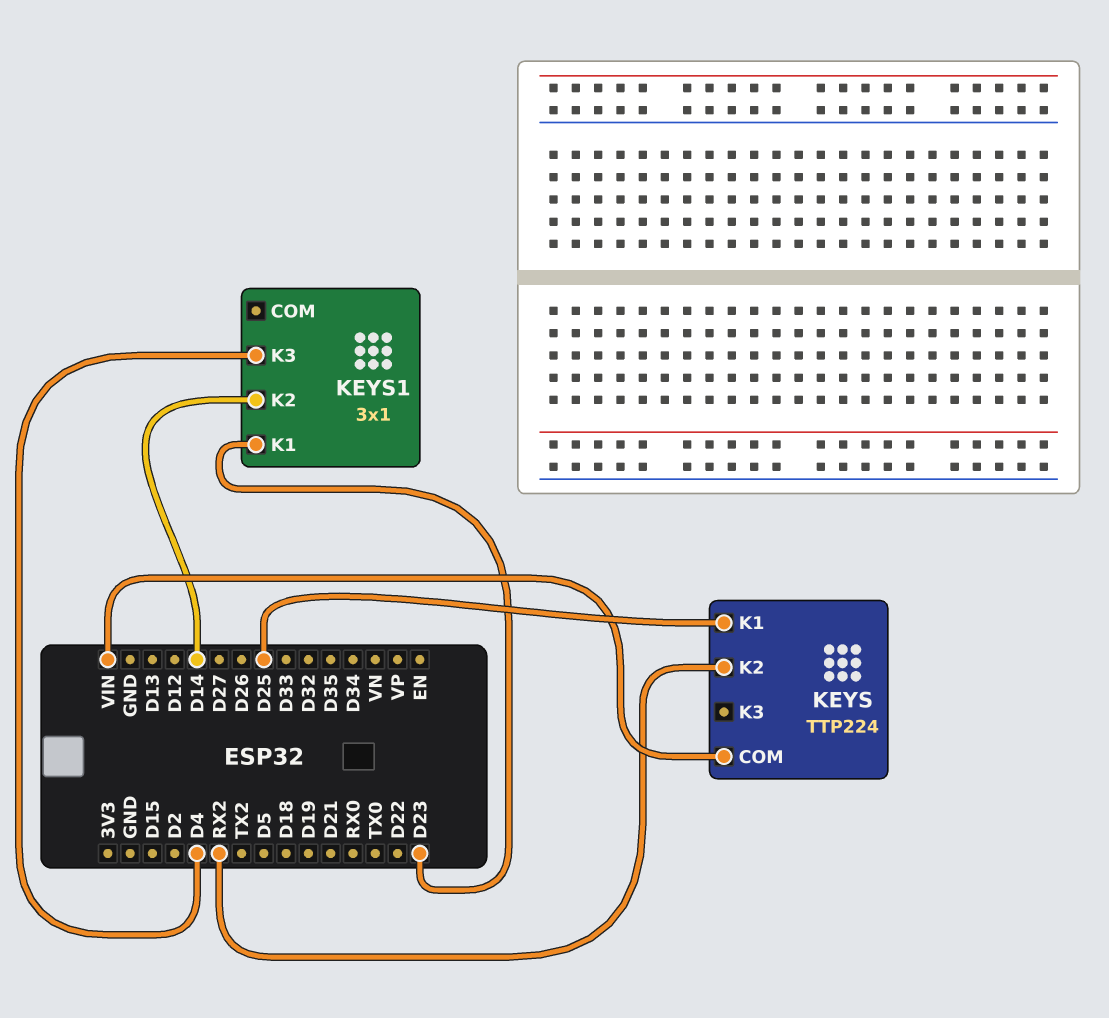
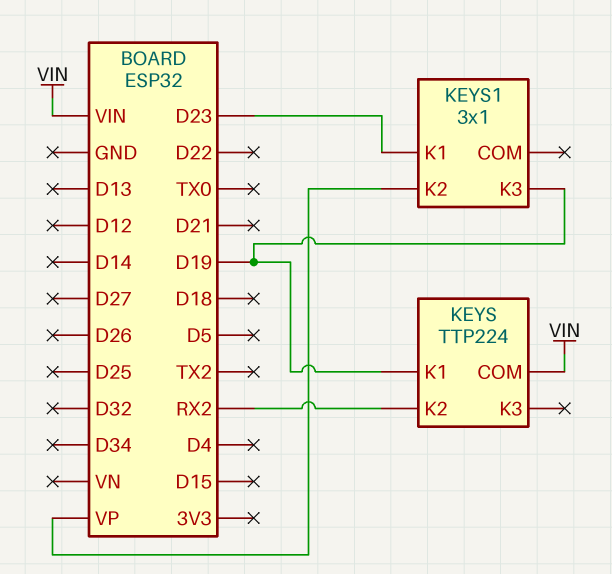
KEYS pin K1: D25 -> D19
KEYS1 pin K2: D14 -> VP
KEYS1 pin K3: D4 -> D19

